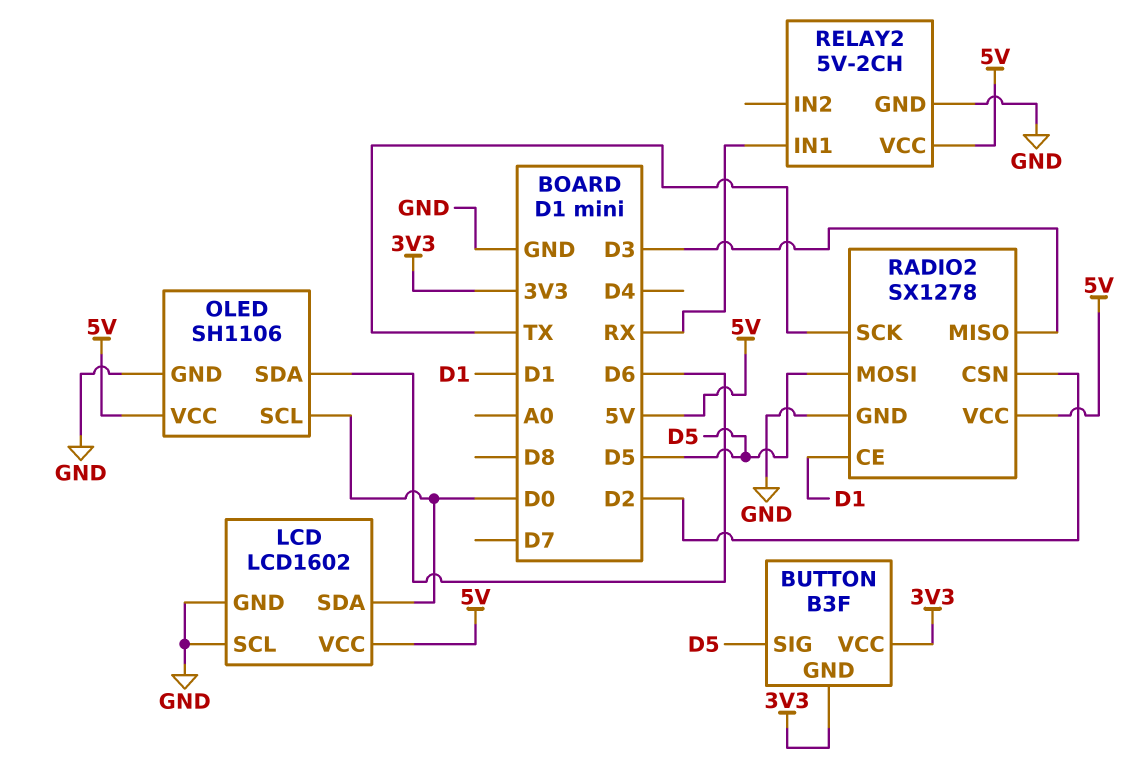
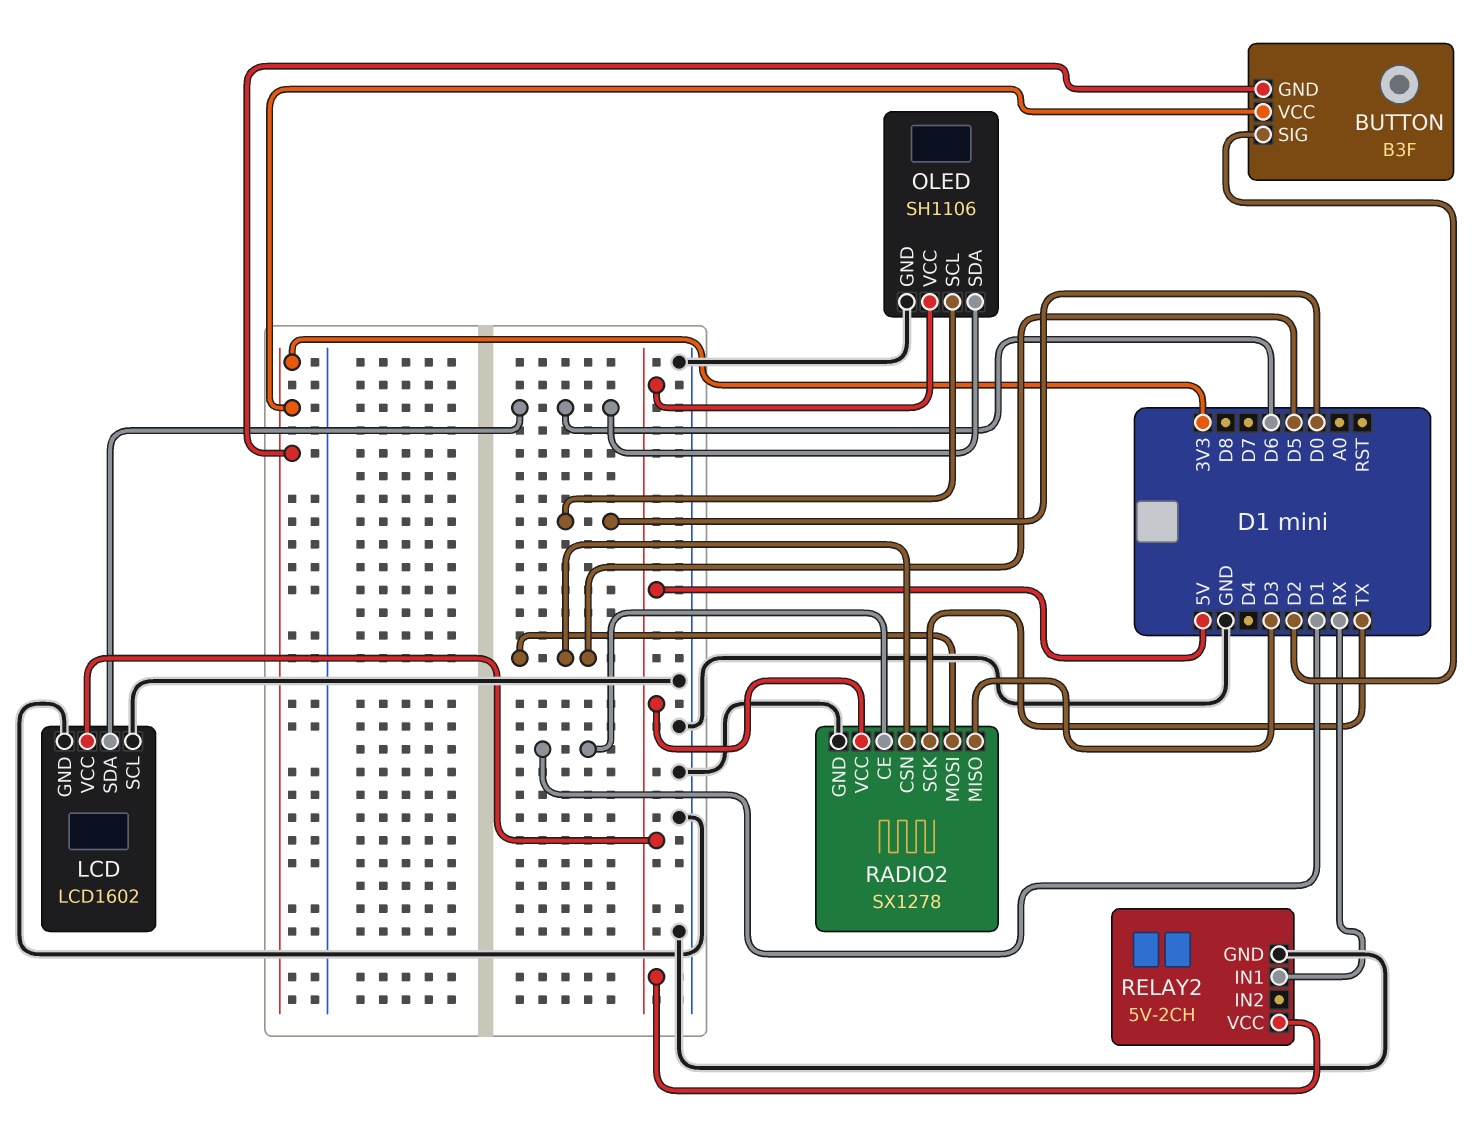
BUTTON pin SIG: D5 -> D2
LCD pin SDA: D0 -> D6
RADIO2 pin CSN: D2 -> D5

